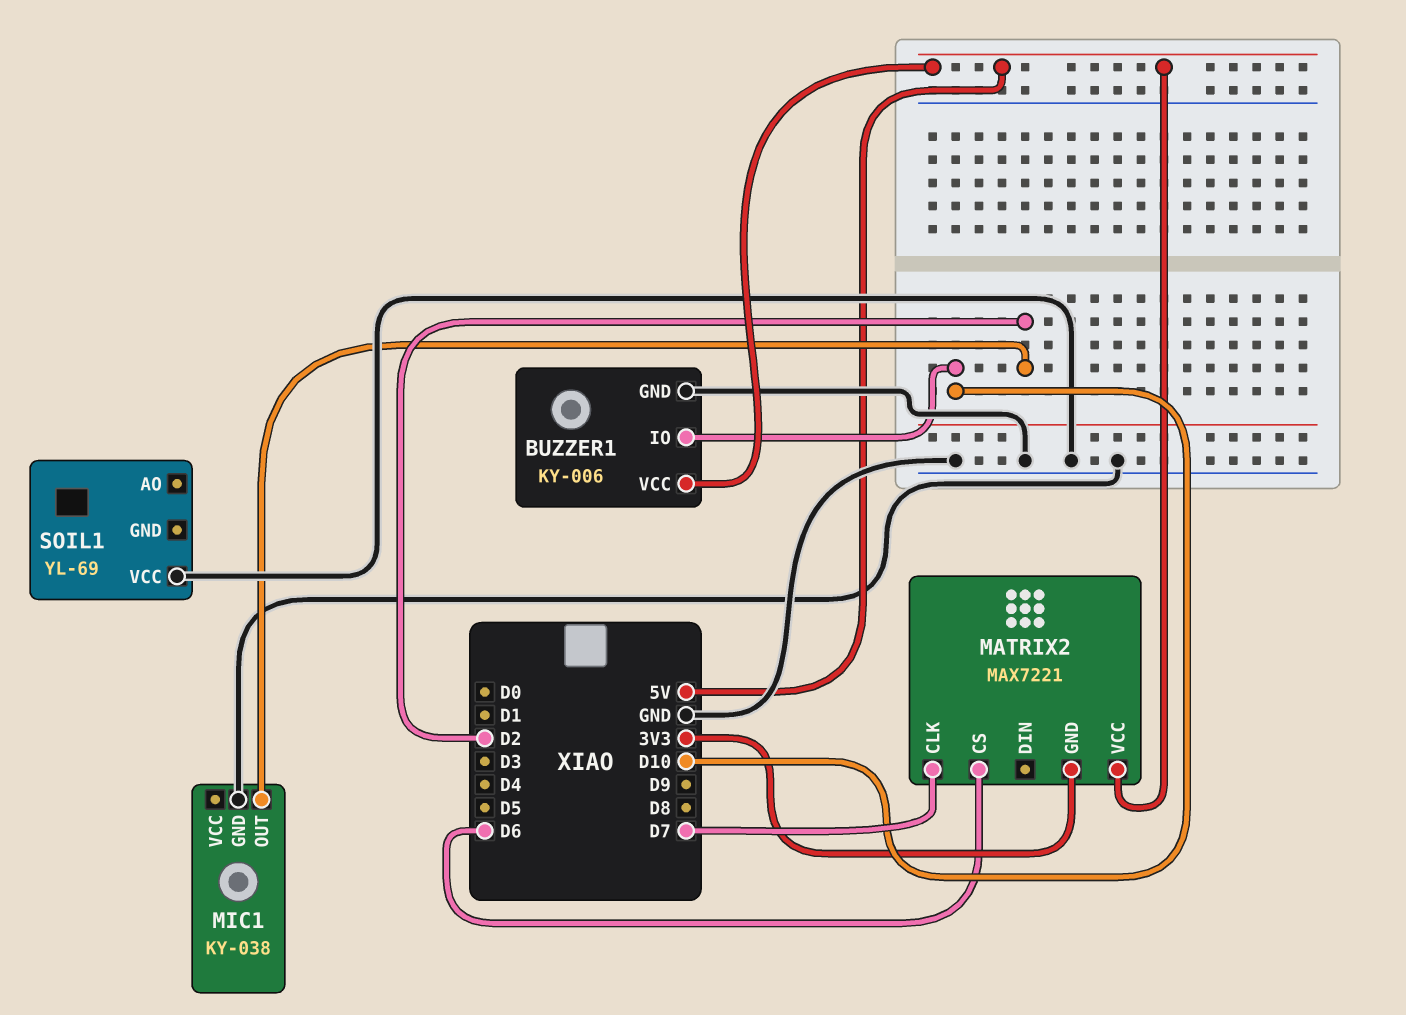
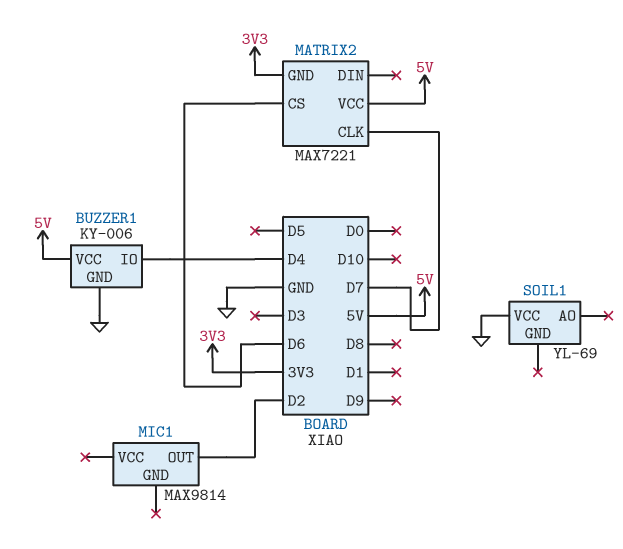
BUZZER1 pin IO: D10 -> D4
MIC1: KY-038 -> MAX9814
MIC1 pin GND: GND -> none

